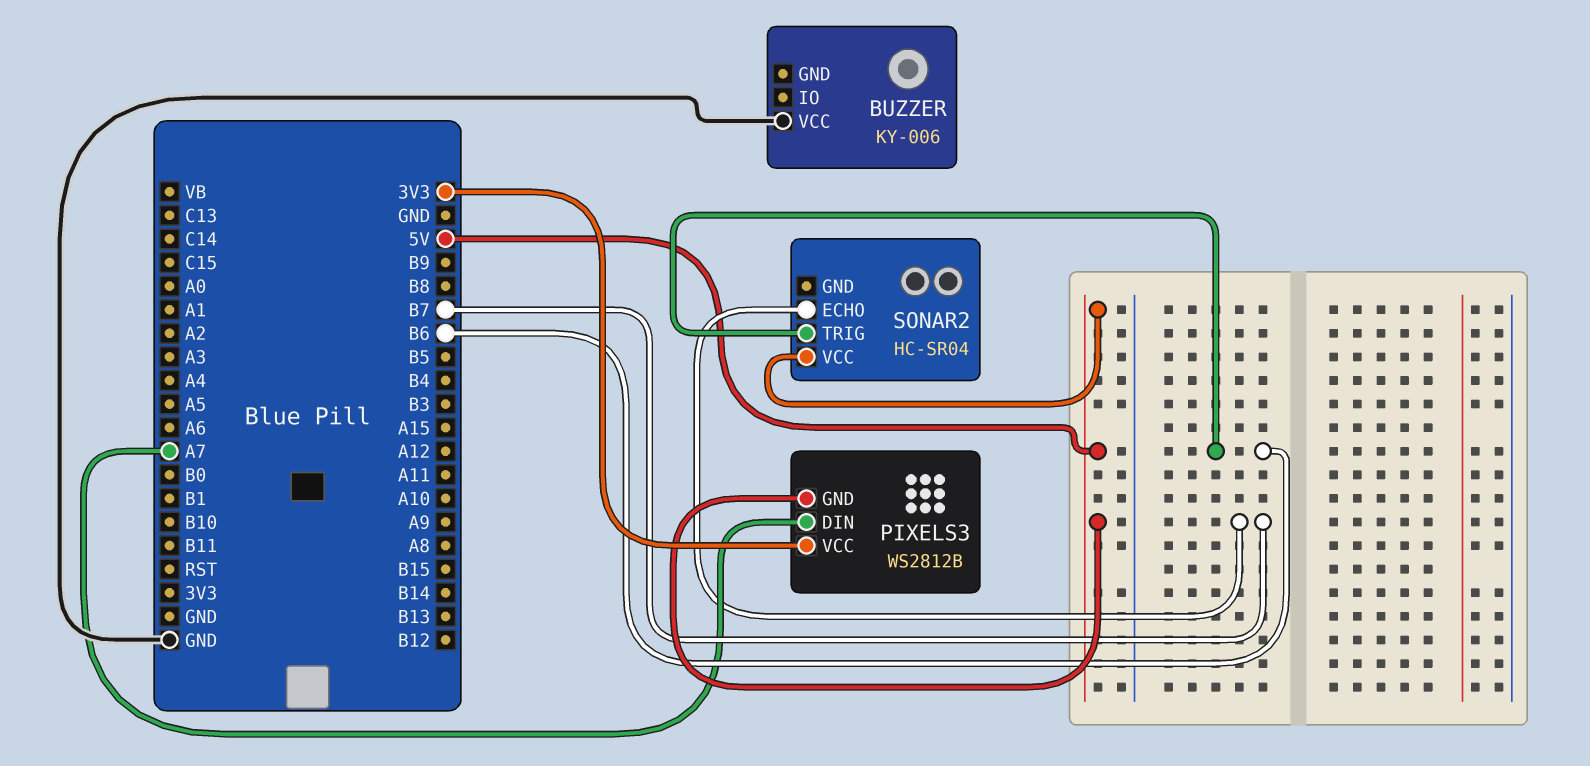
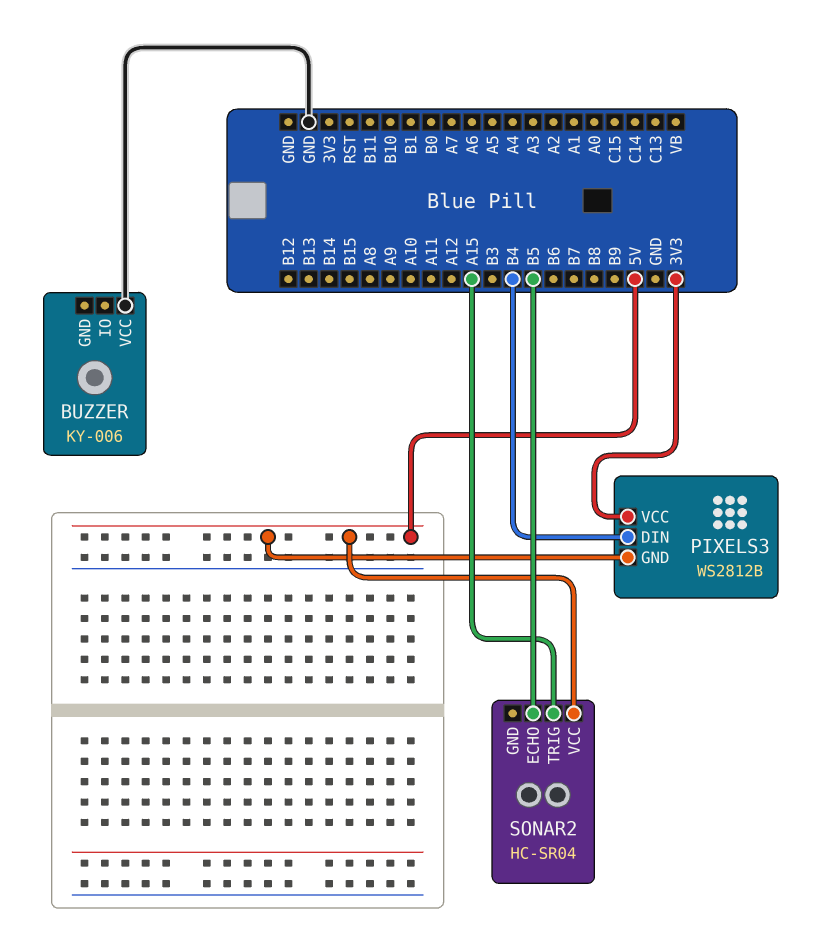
PIXELS3 pin DIN: A7 -> B4
SONAR2 pin ECHO: B7 -> B5
SONAR2 pin TRIG: B6 -> A15

